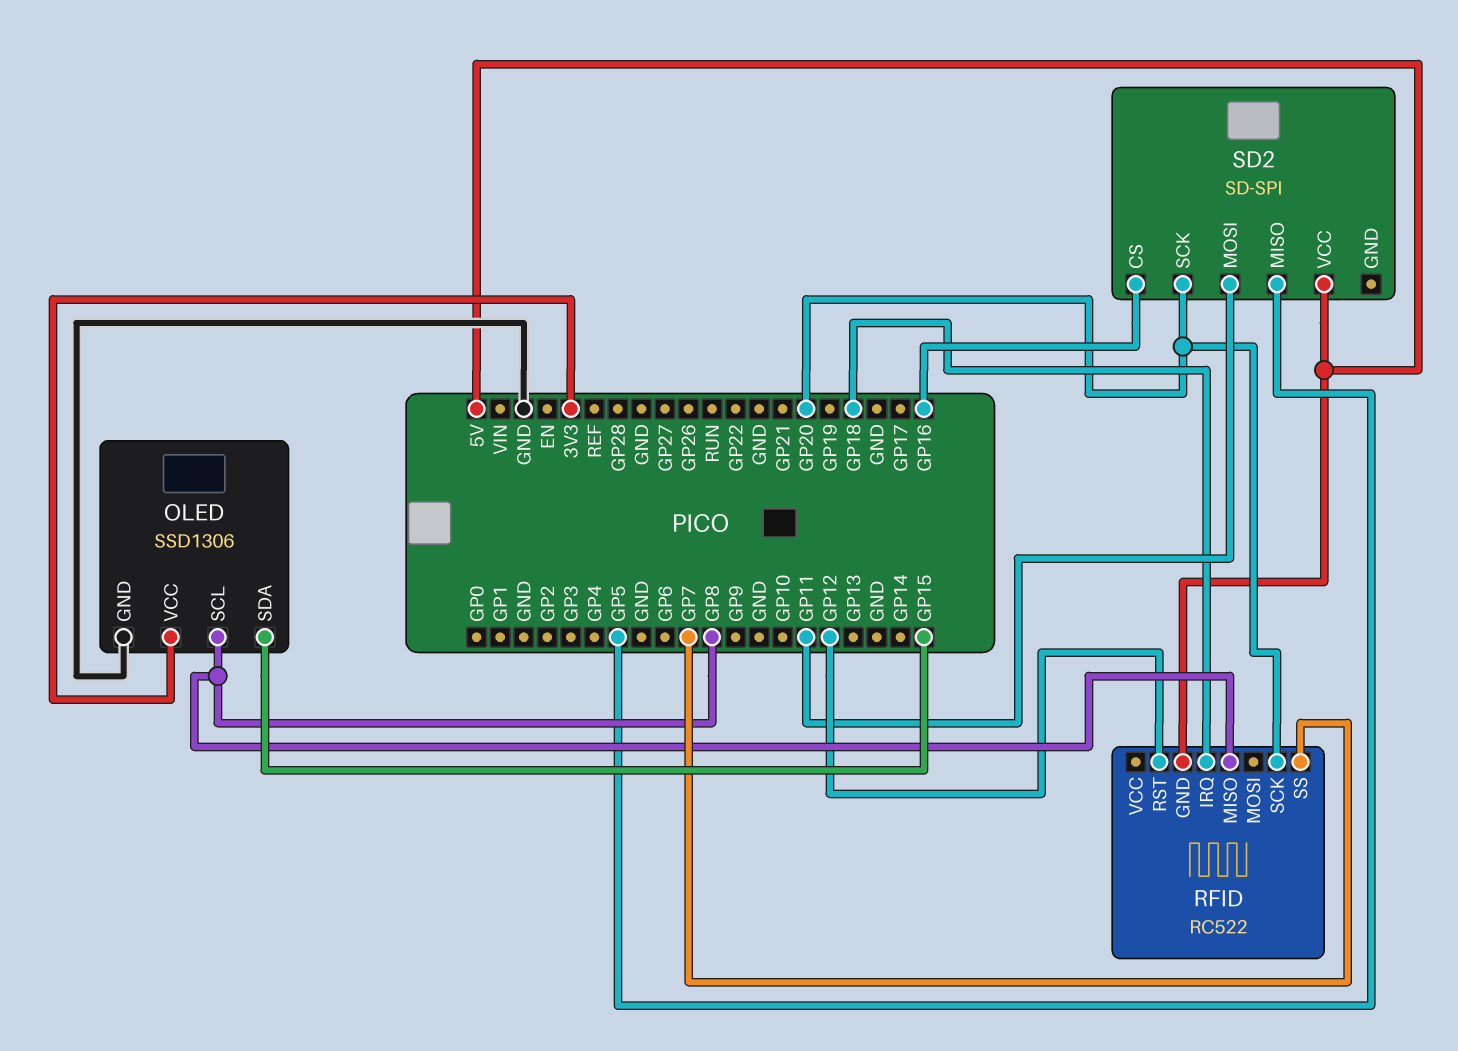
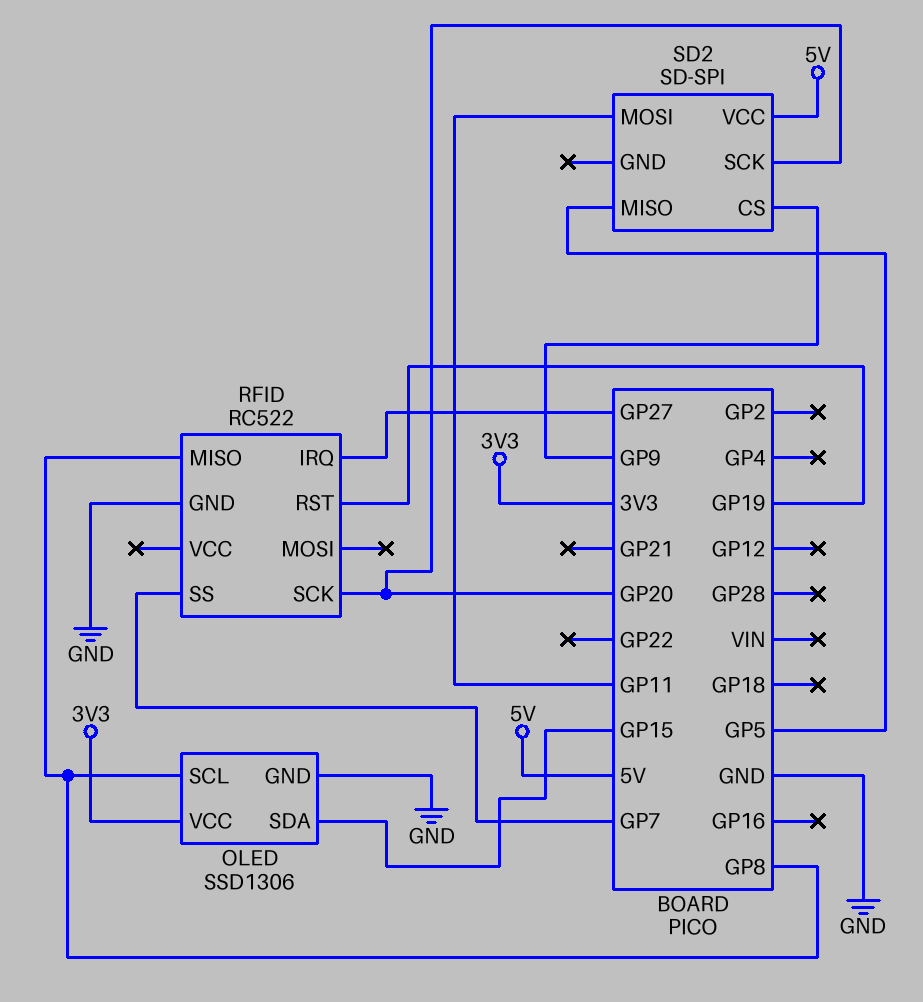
RFID pin GND: 5V -> GND
RFID pin IRQ: GP18 -> GP27
RFID pin RST: GP12 -> GP19
SD2 pin CS: GP16 -> GP9

